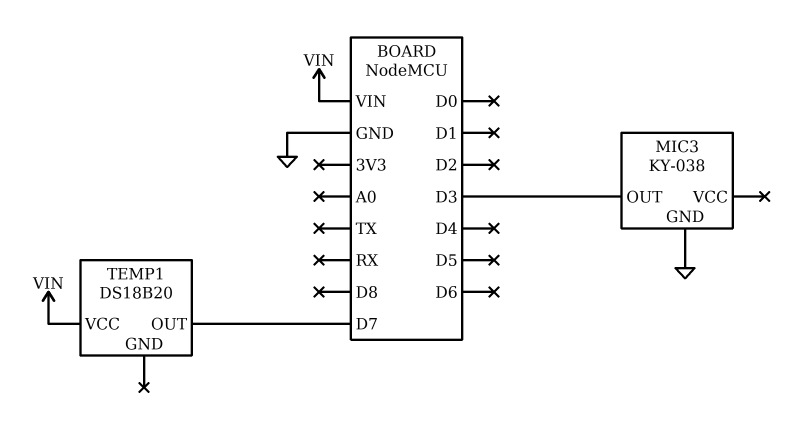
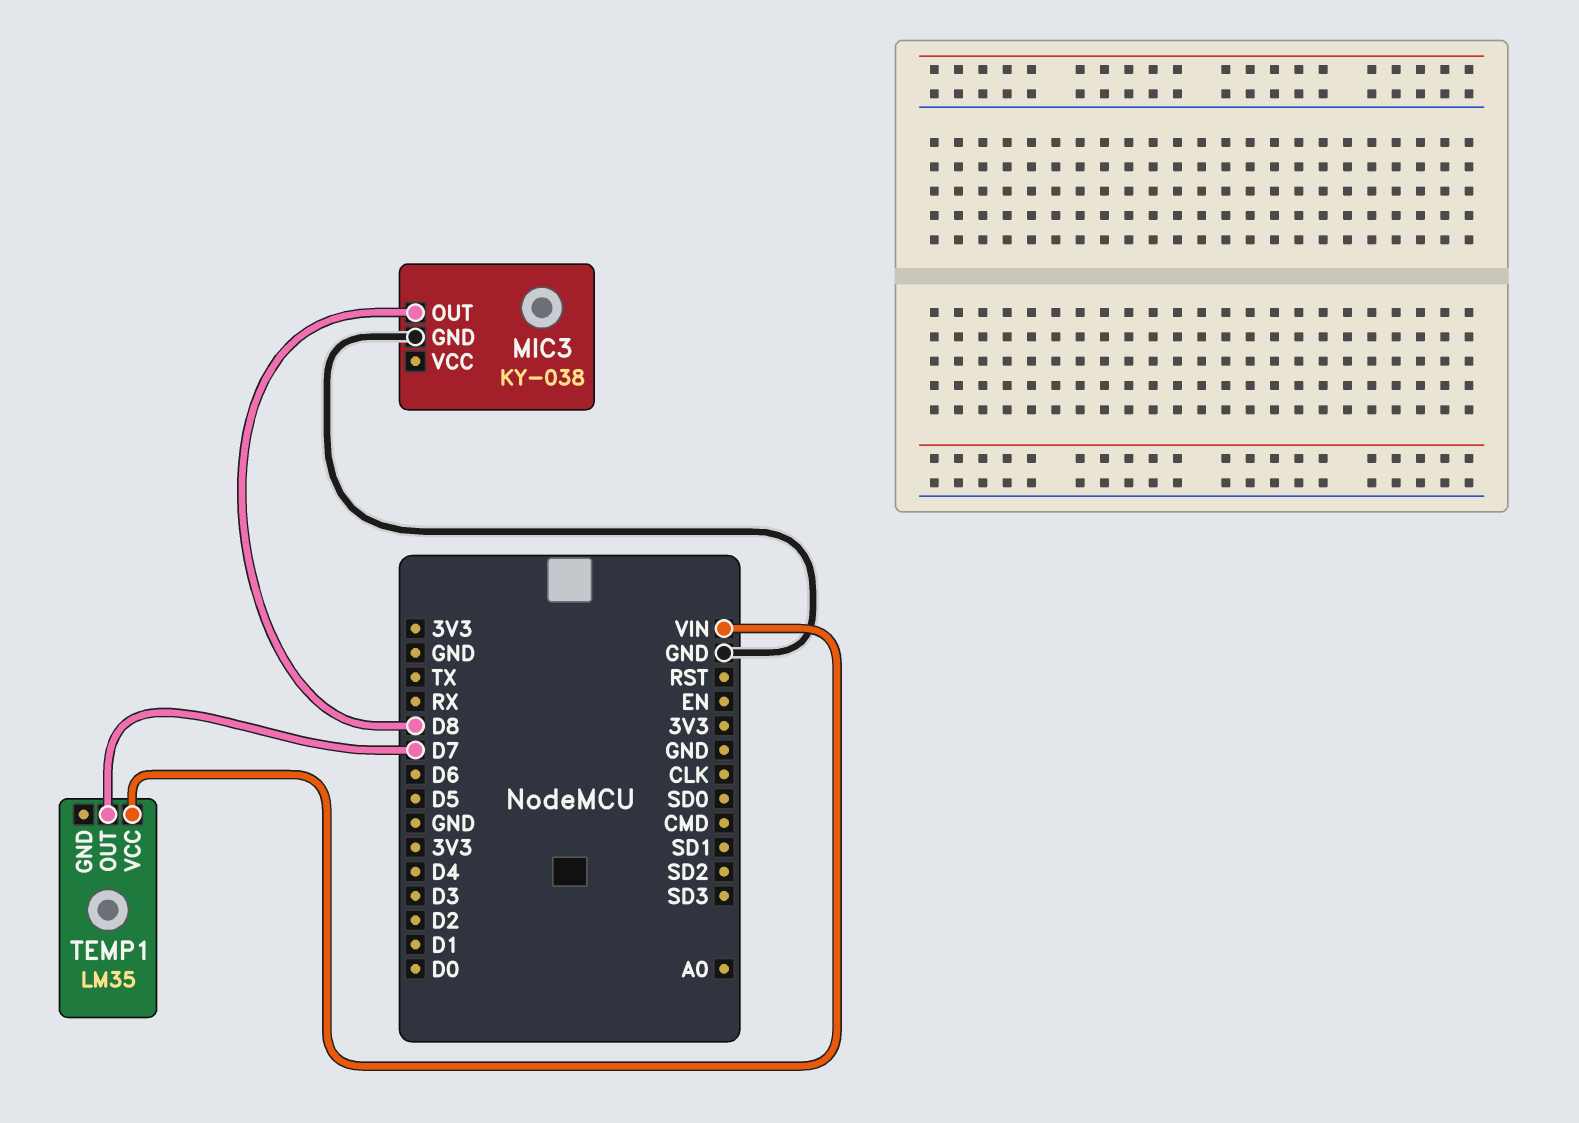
MIC3 pin OUT: D3 -> D8
TEMP1: DS18B20 -> LM35

